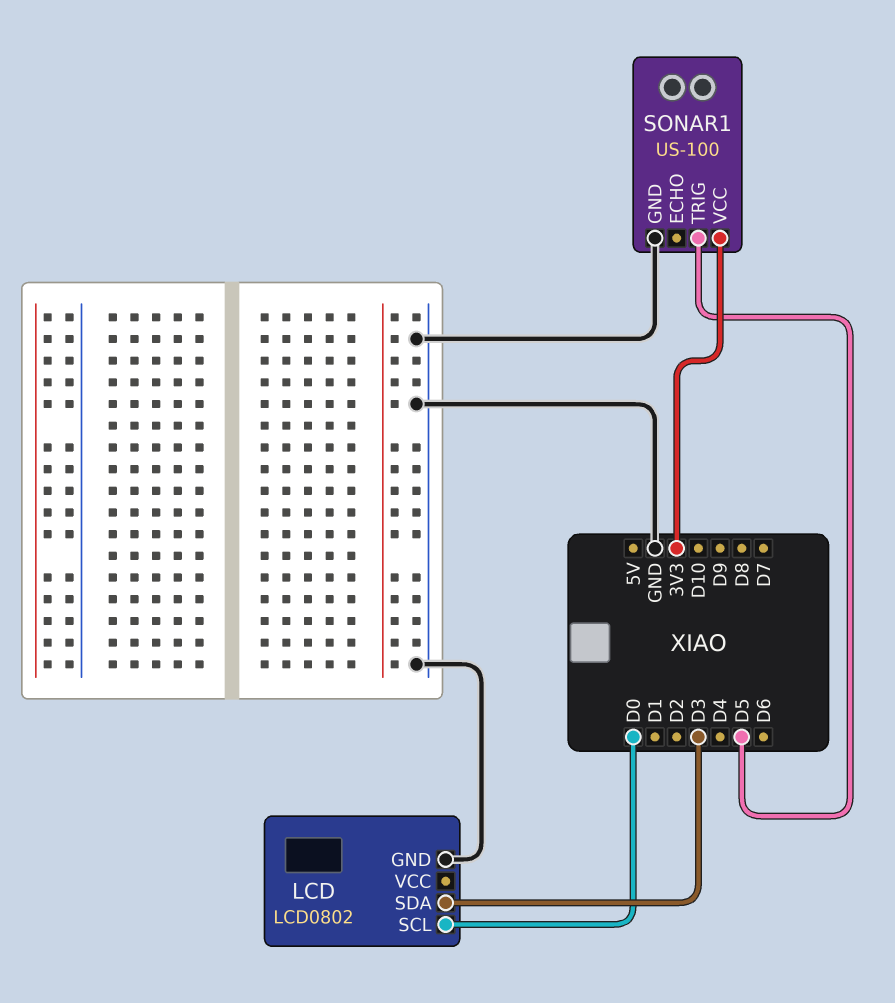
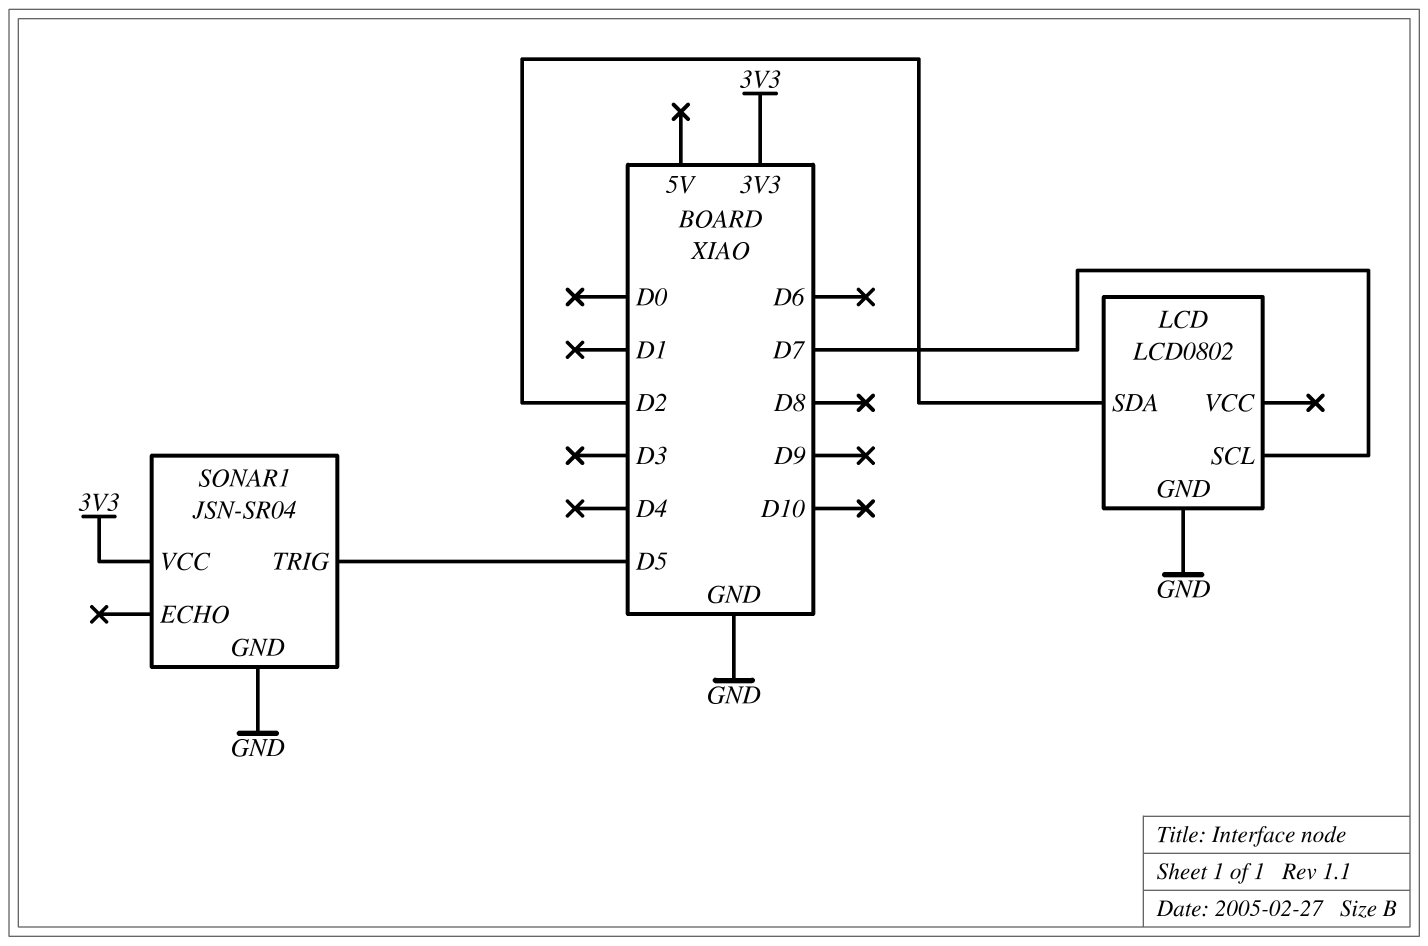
LCD pin SCL: D0 -> D7
LCD pin SDA: D3 -> D2
SONAR1: US-100 -> JSN-SR04

